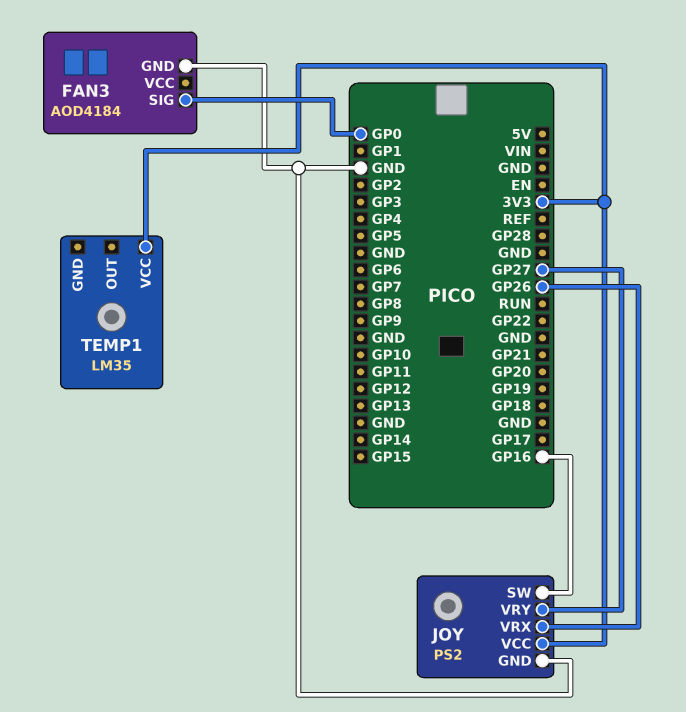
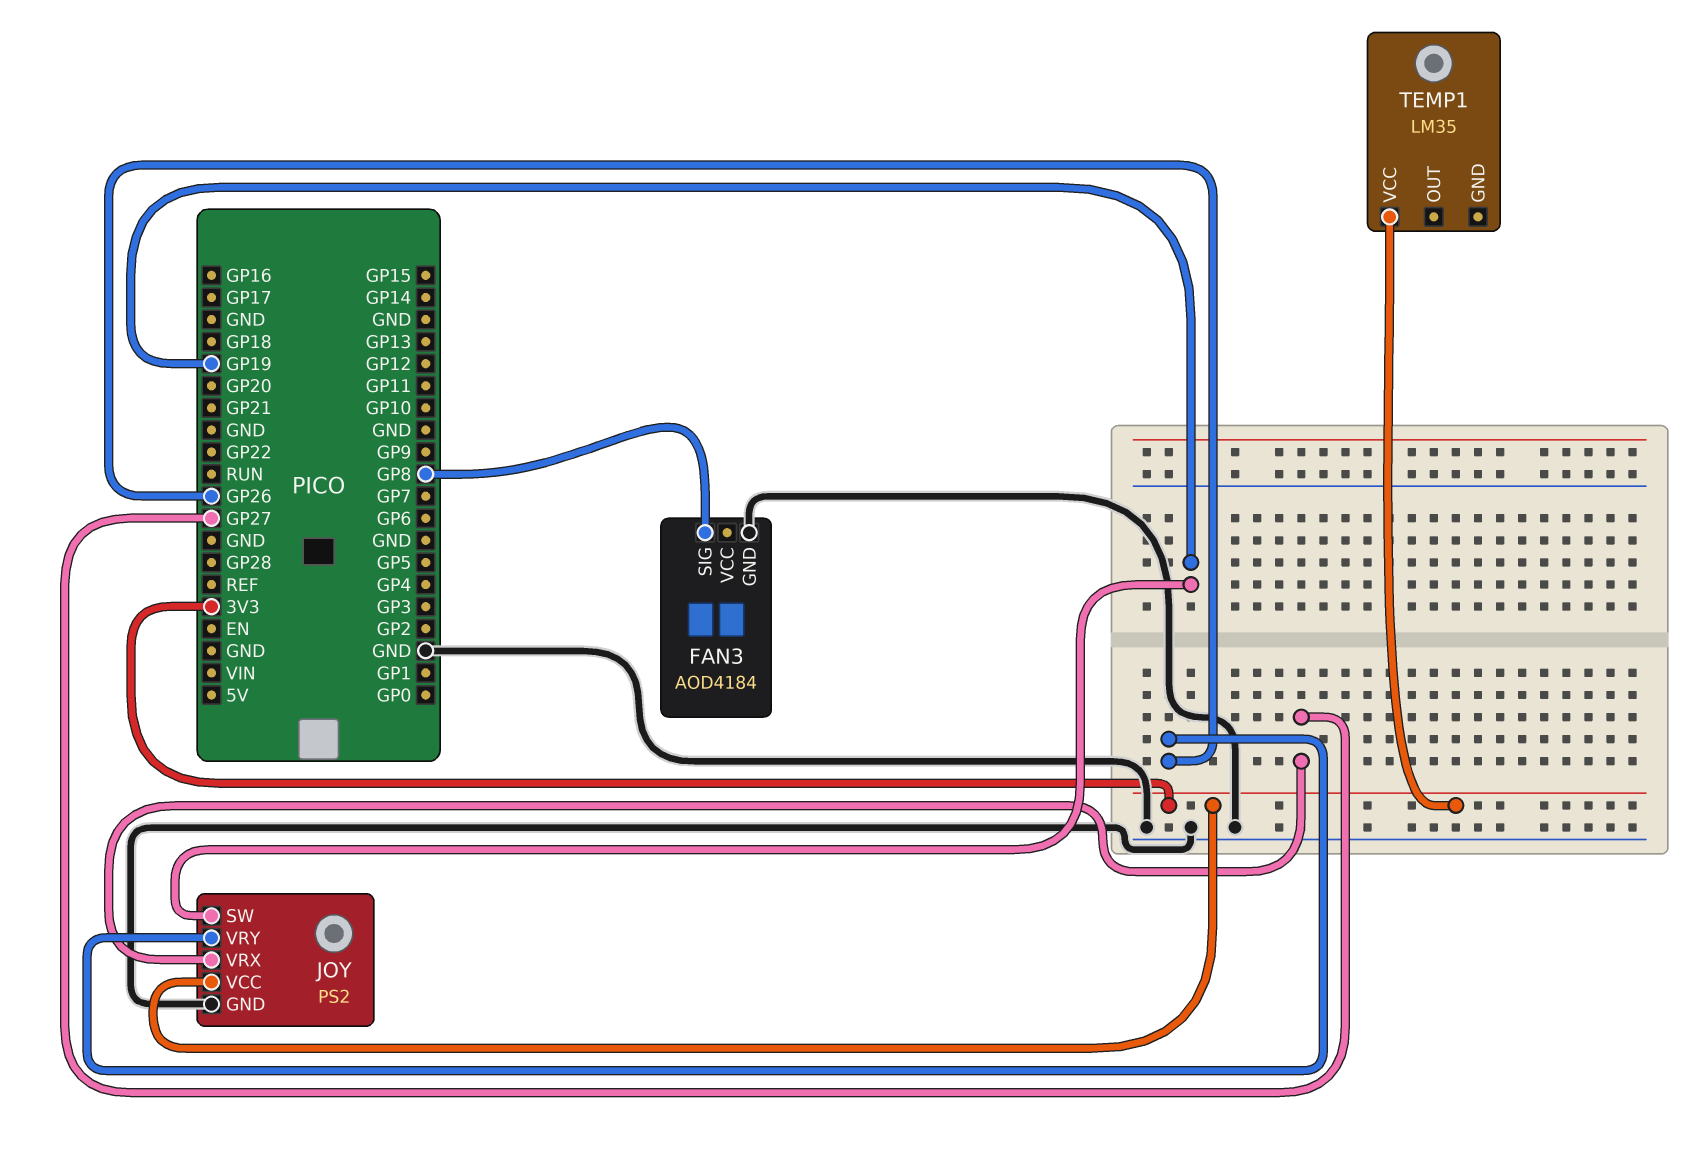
FAN3 pin SIG: GP0 -> GP8
JOY pin SW: GP16 -> GP19
JOY pin VRX: GP26 -> GP27
JOY pin VRY: GP27 -> GP26

